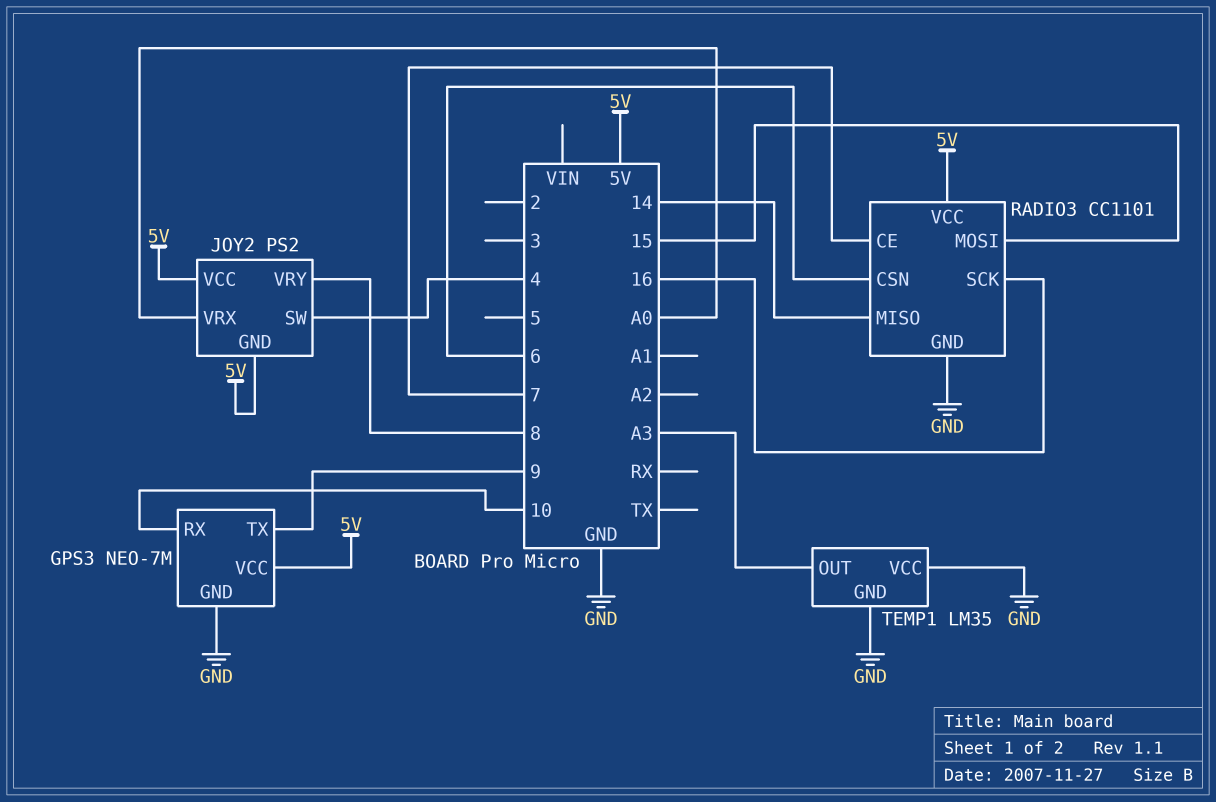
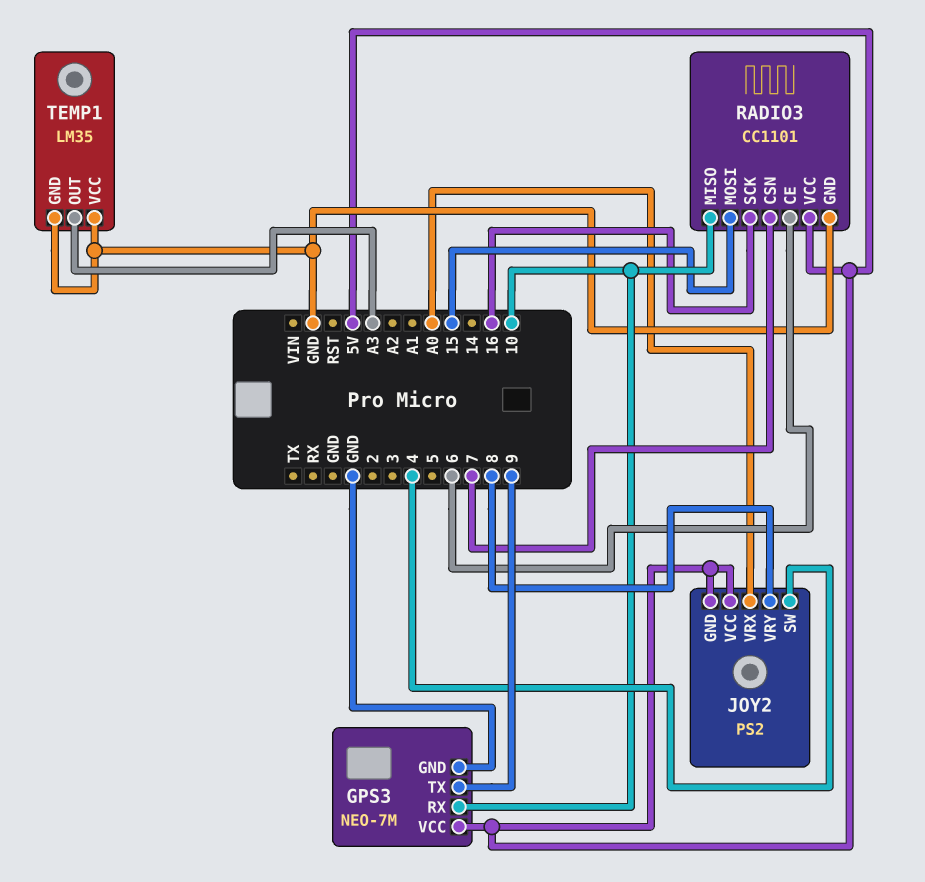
RADIO3 pin CE: 7 -> 6
RADIO3 pin CSN: 6 -> 7
RADIO3 pin MISO: 14 -> 10

